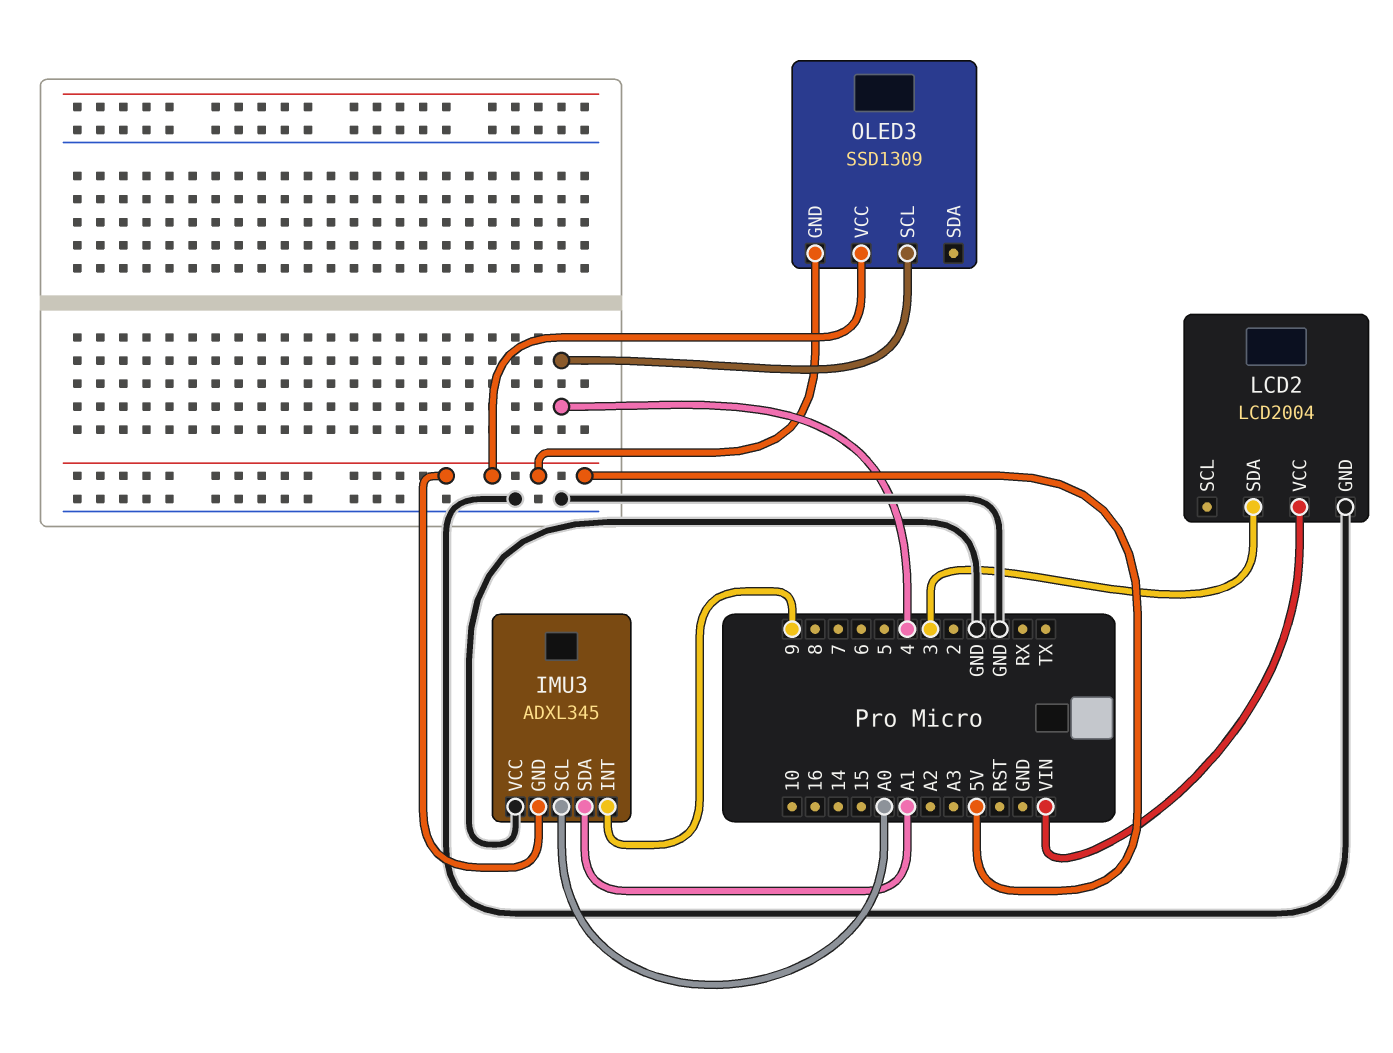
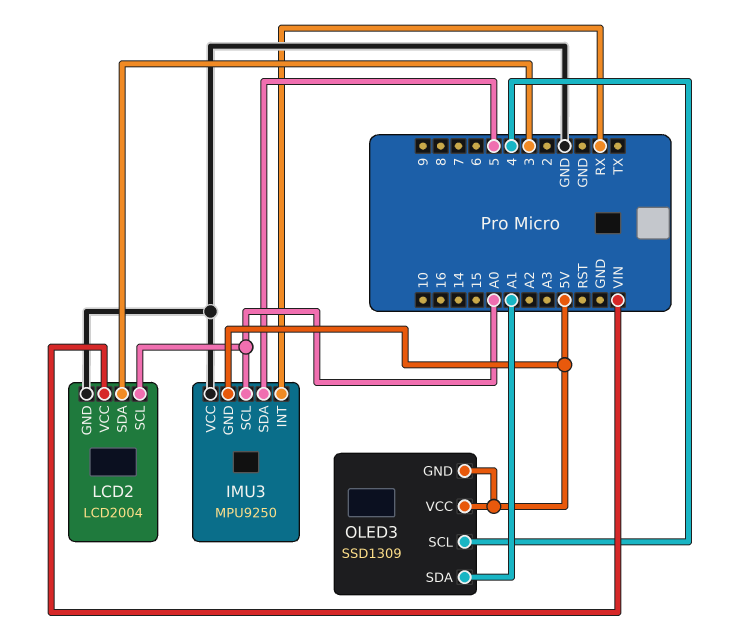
IMU3: ADXL345 -> MPU9250
IMU3 pin INT: 9 -> RX
IMU3 pin SDA: A1 -> 5
LCD2 pin SCL: none -> A0
OLED3 pin SDA: none -> A1

